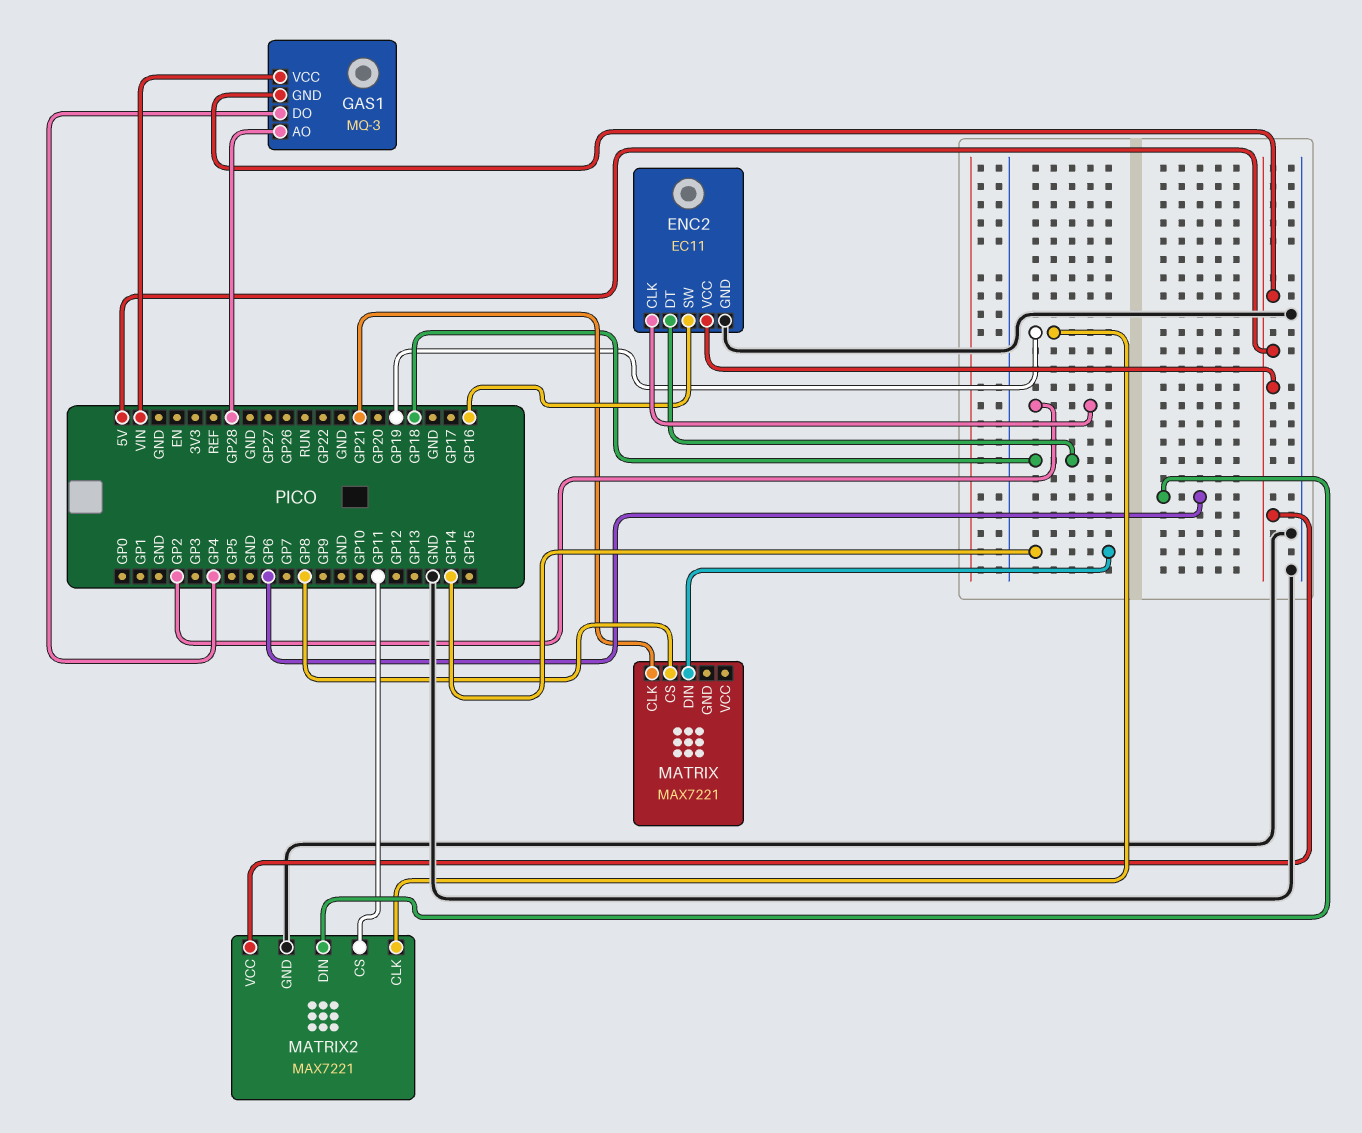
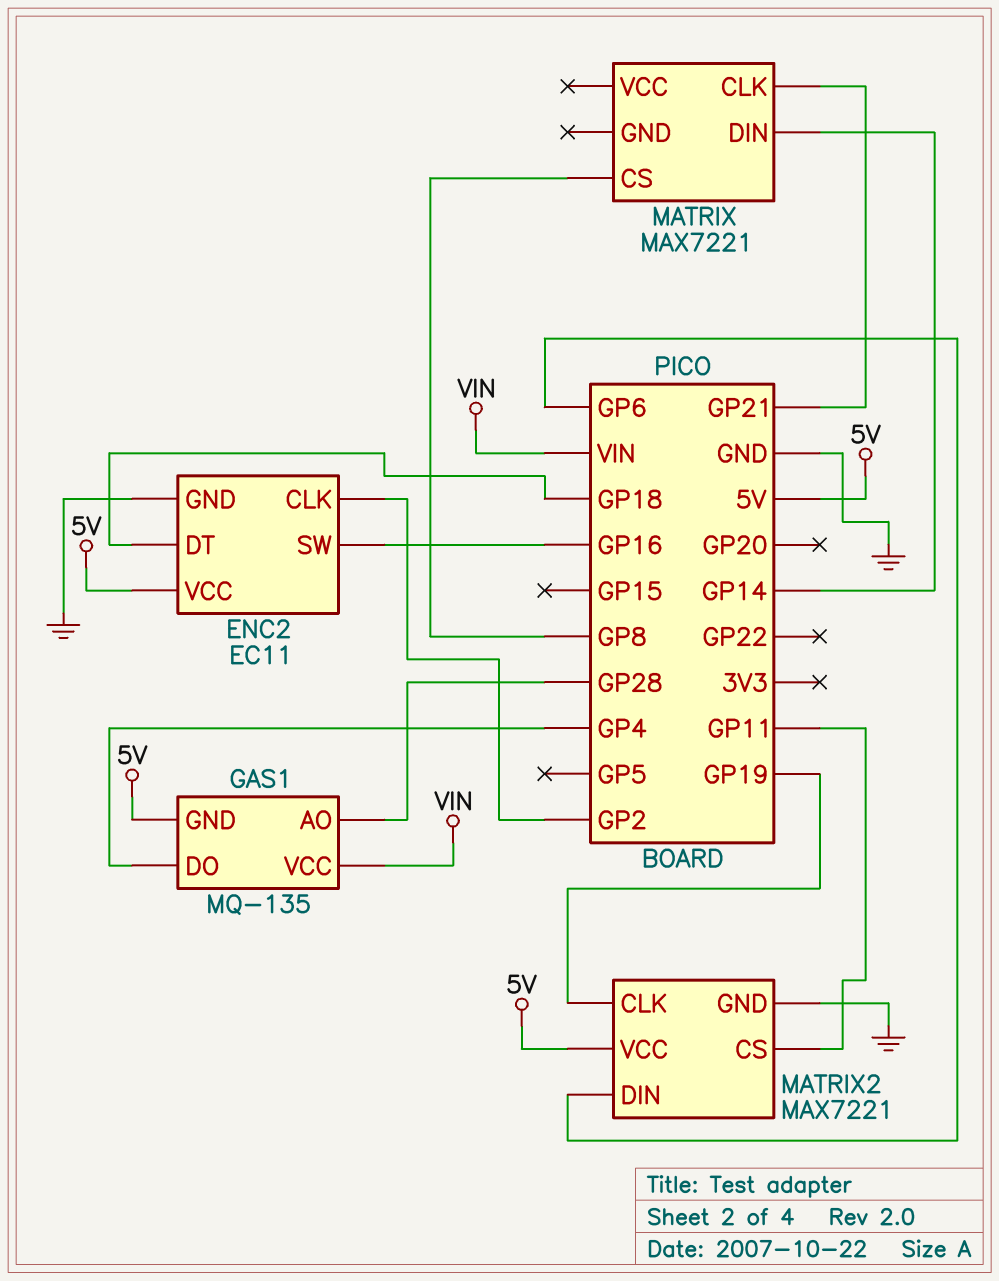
GAS1: MQ-3 -> MQ-135

